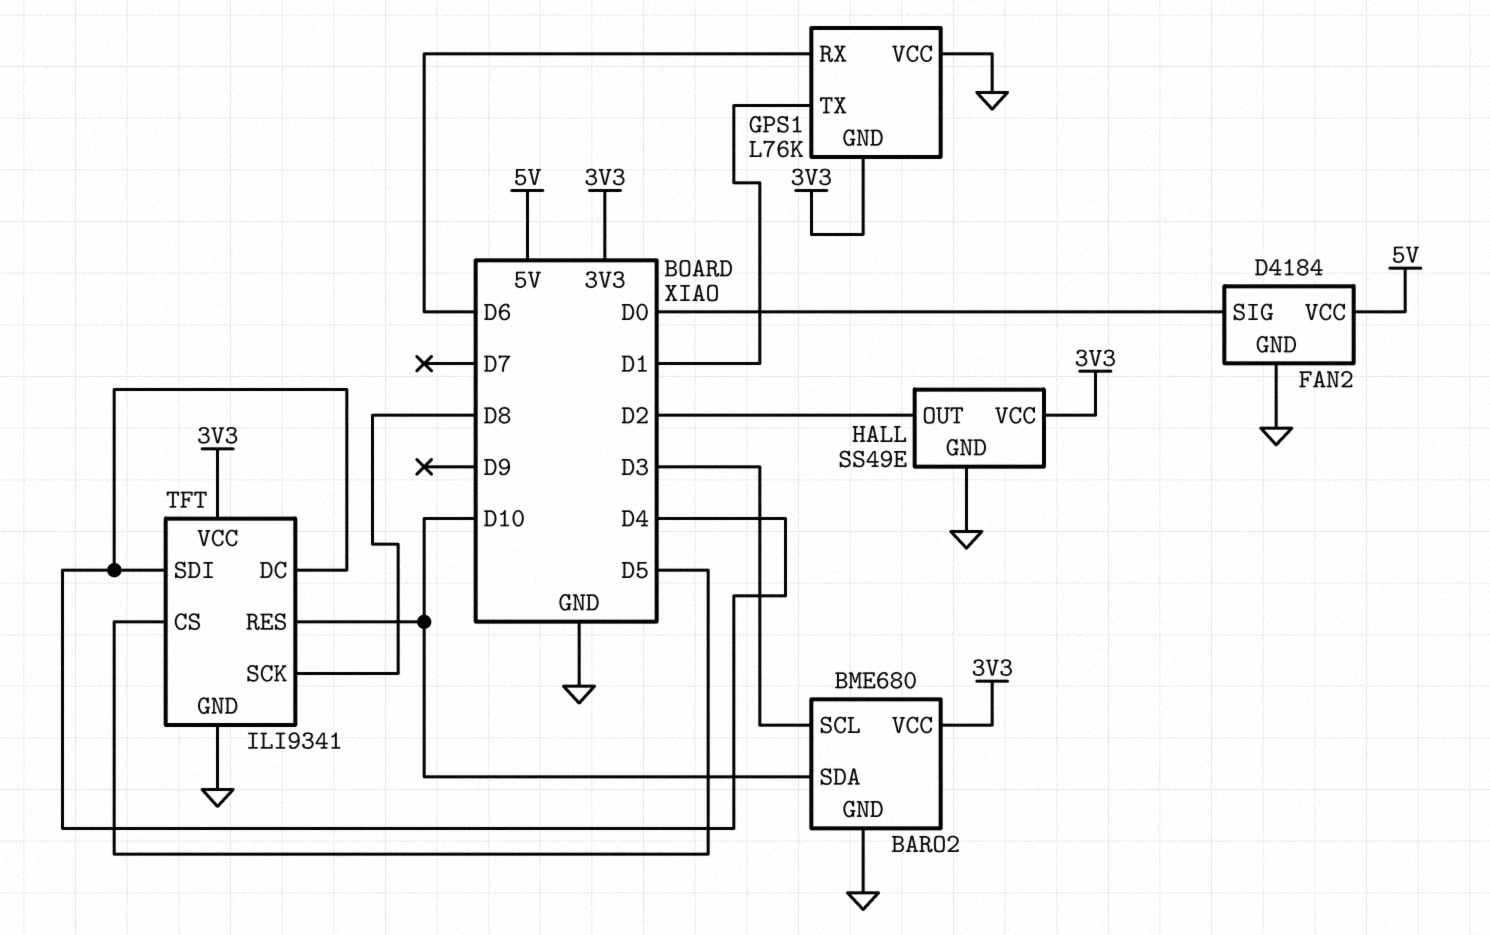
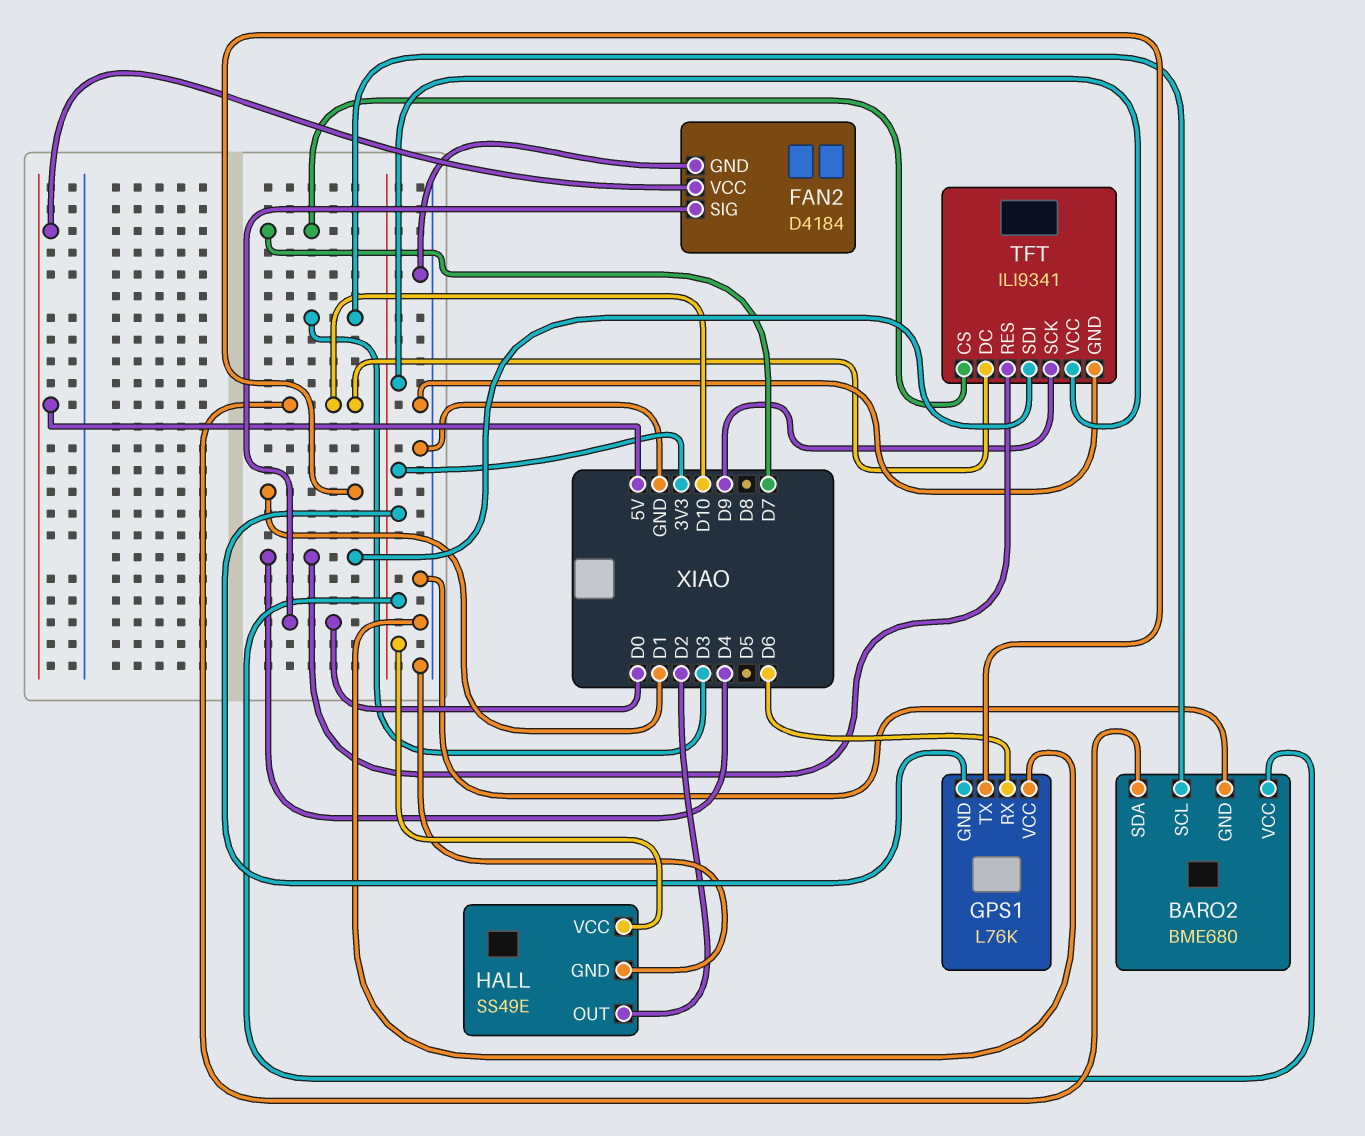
TFT pin CS: D5 -> D7
TFT pin DC: D4 -> D10
TFT pin RES: D10 -> D4
TFT pin SCK: D8 -> D9

